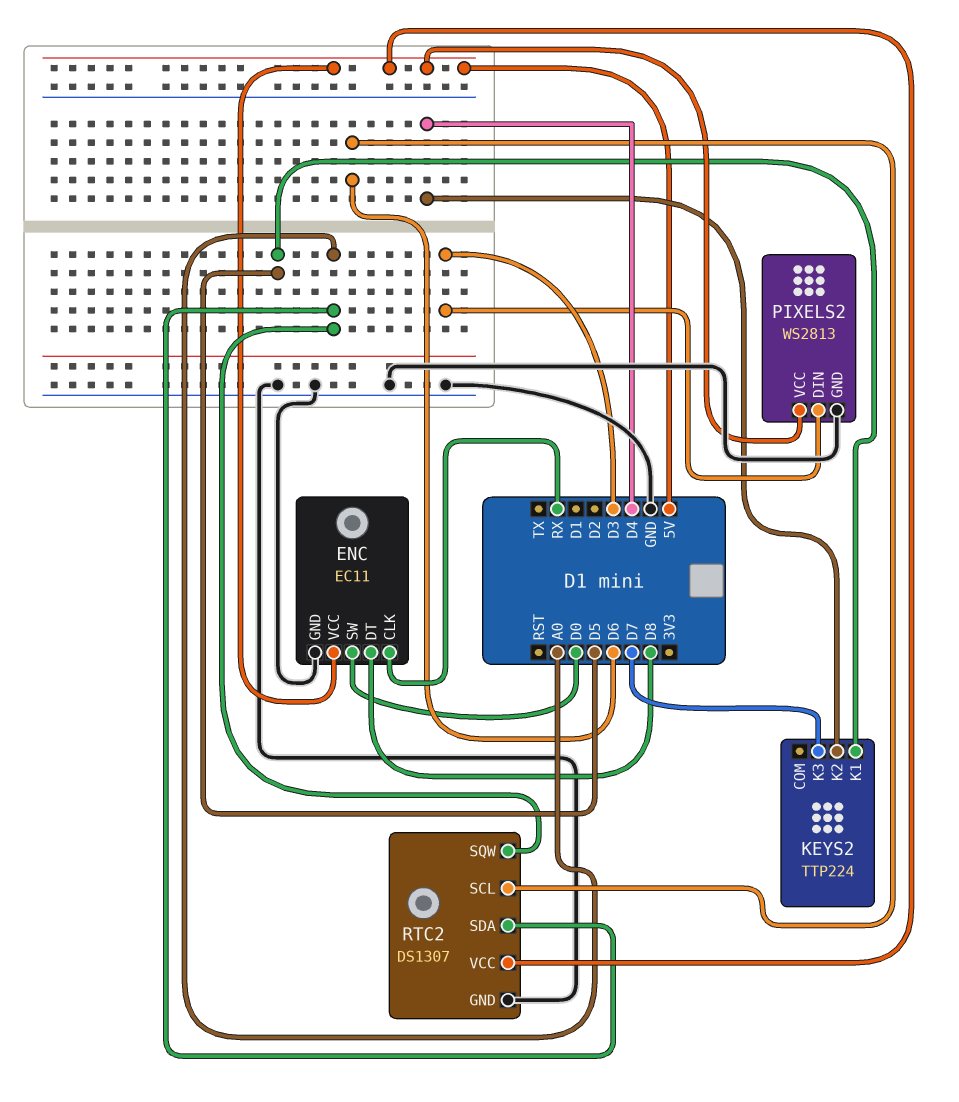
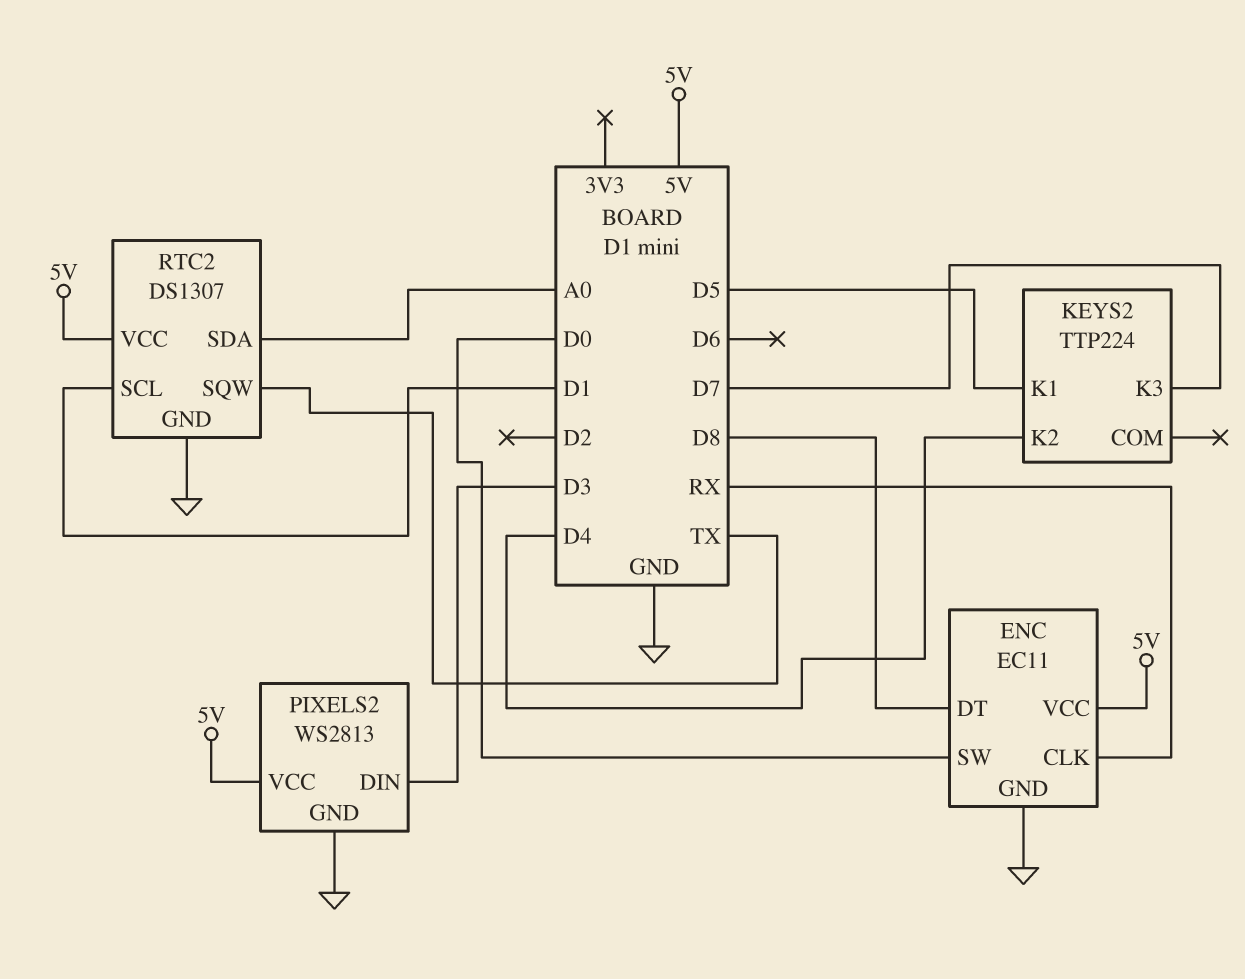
RTC2 pin SCL: D6 -> D1
RTC2 pin SQW: A0 -> TX

